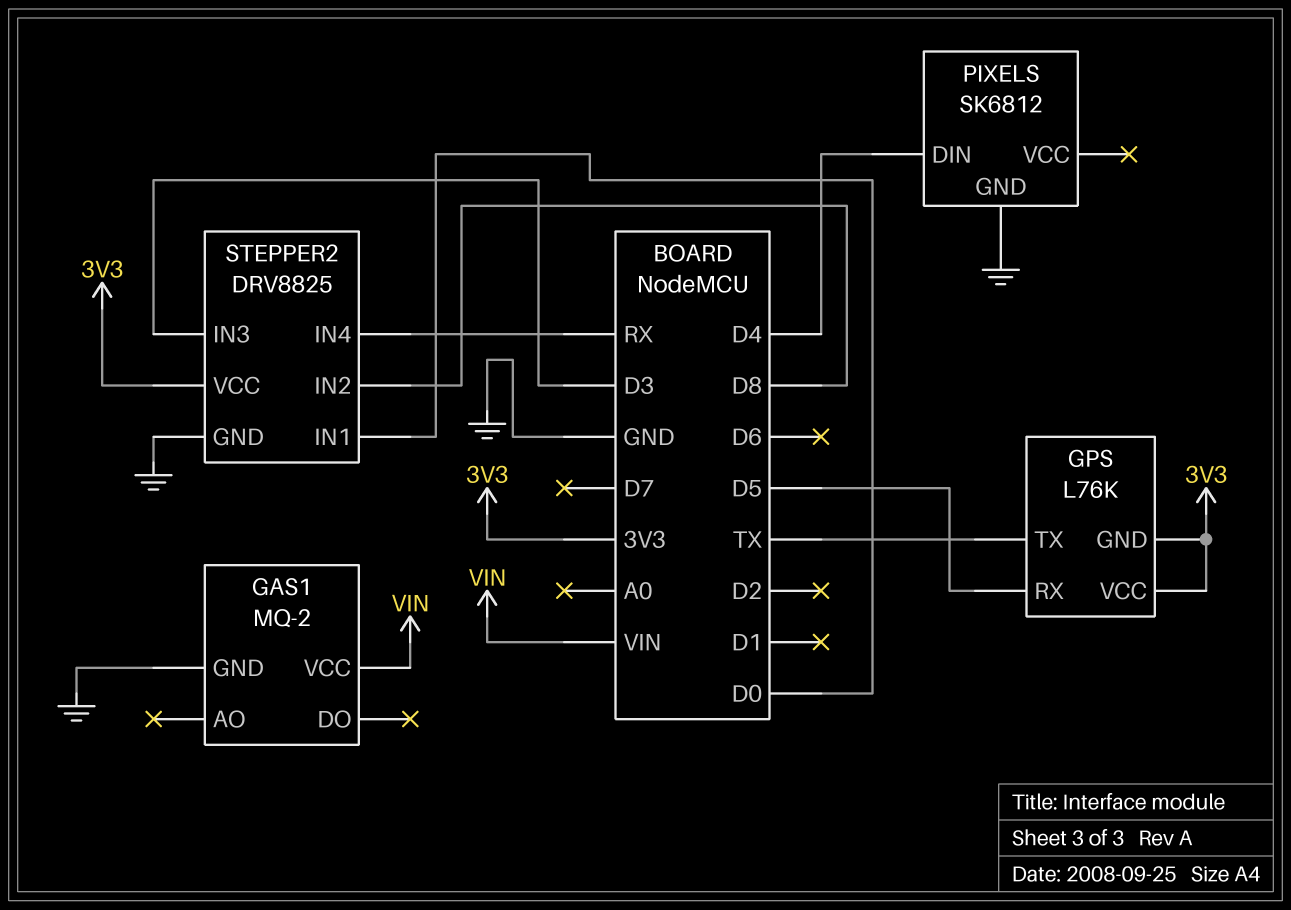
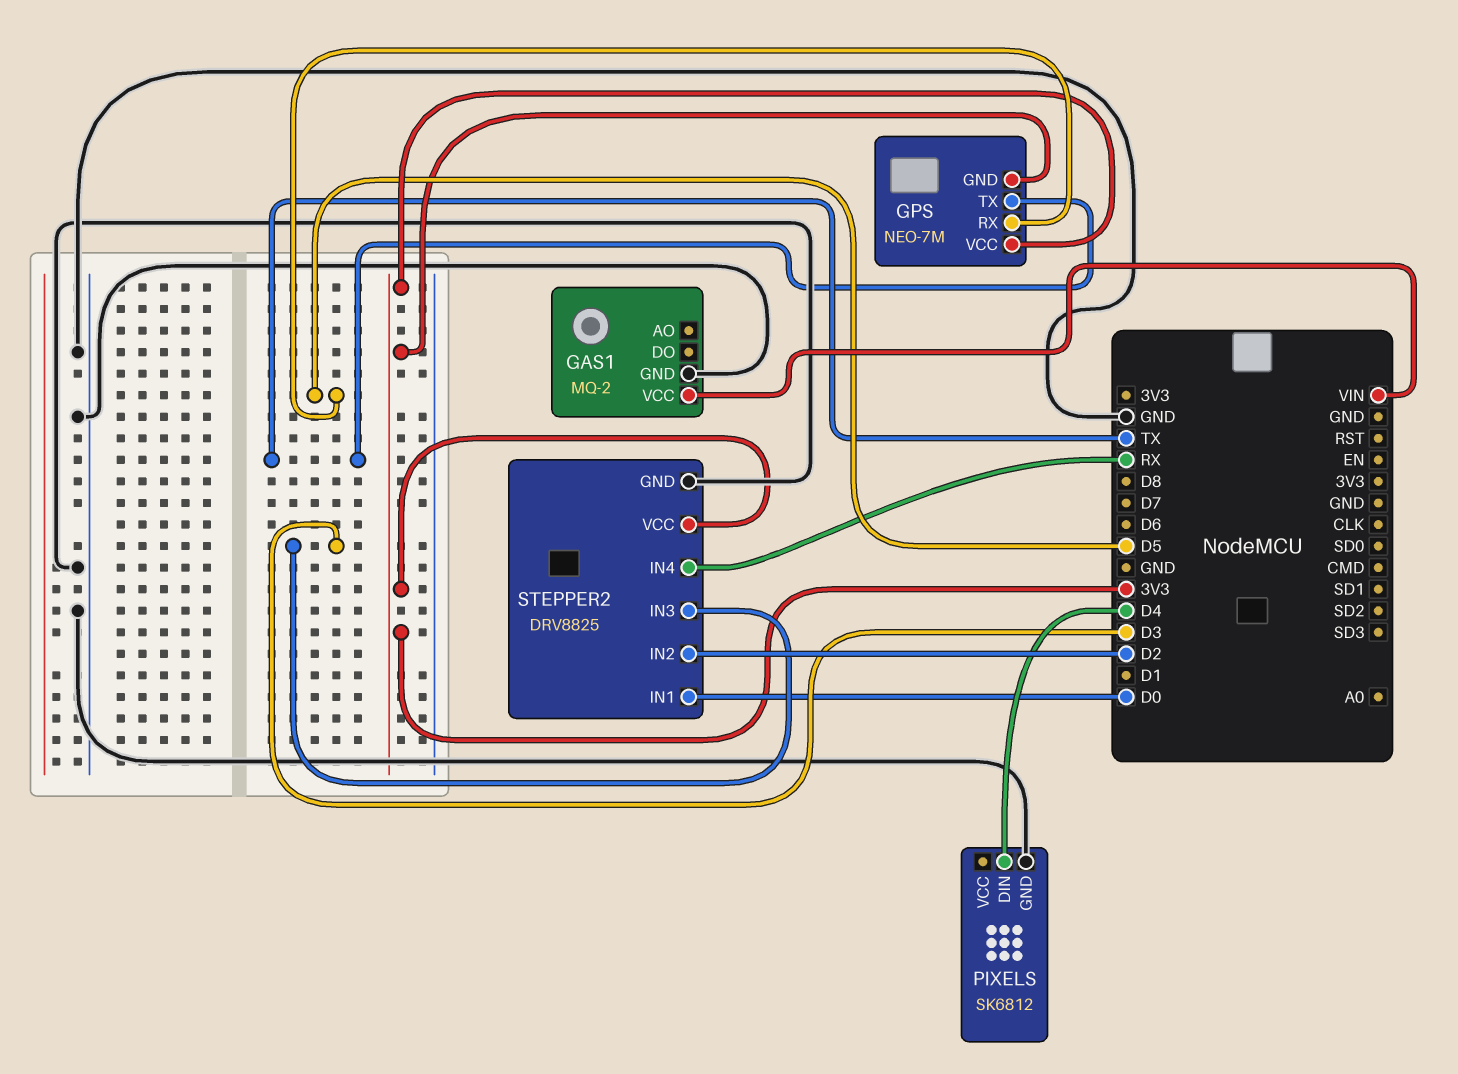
GPS: L76K -> NEO-7M
STEPPER2 pin IN2: D8 -> D2

